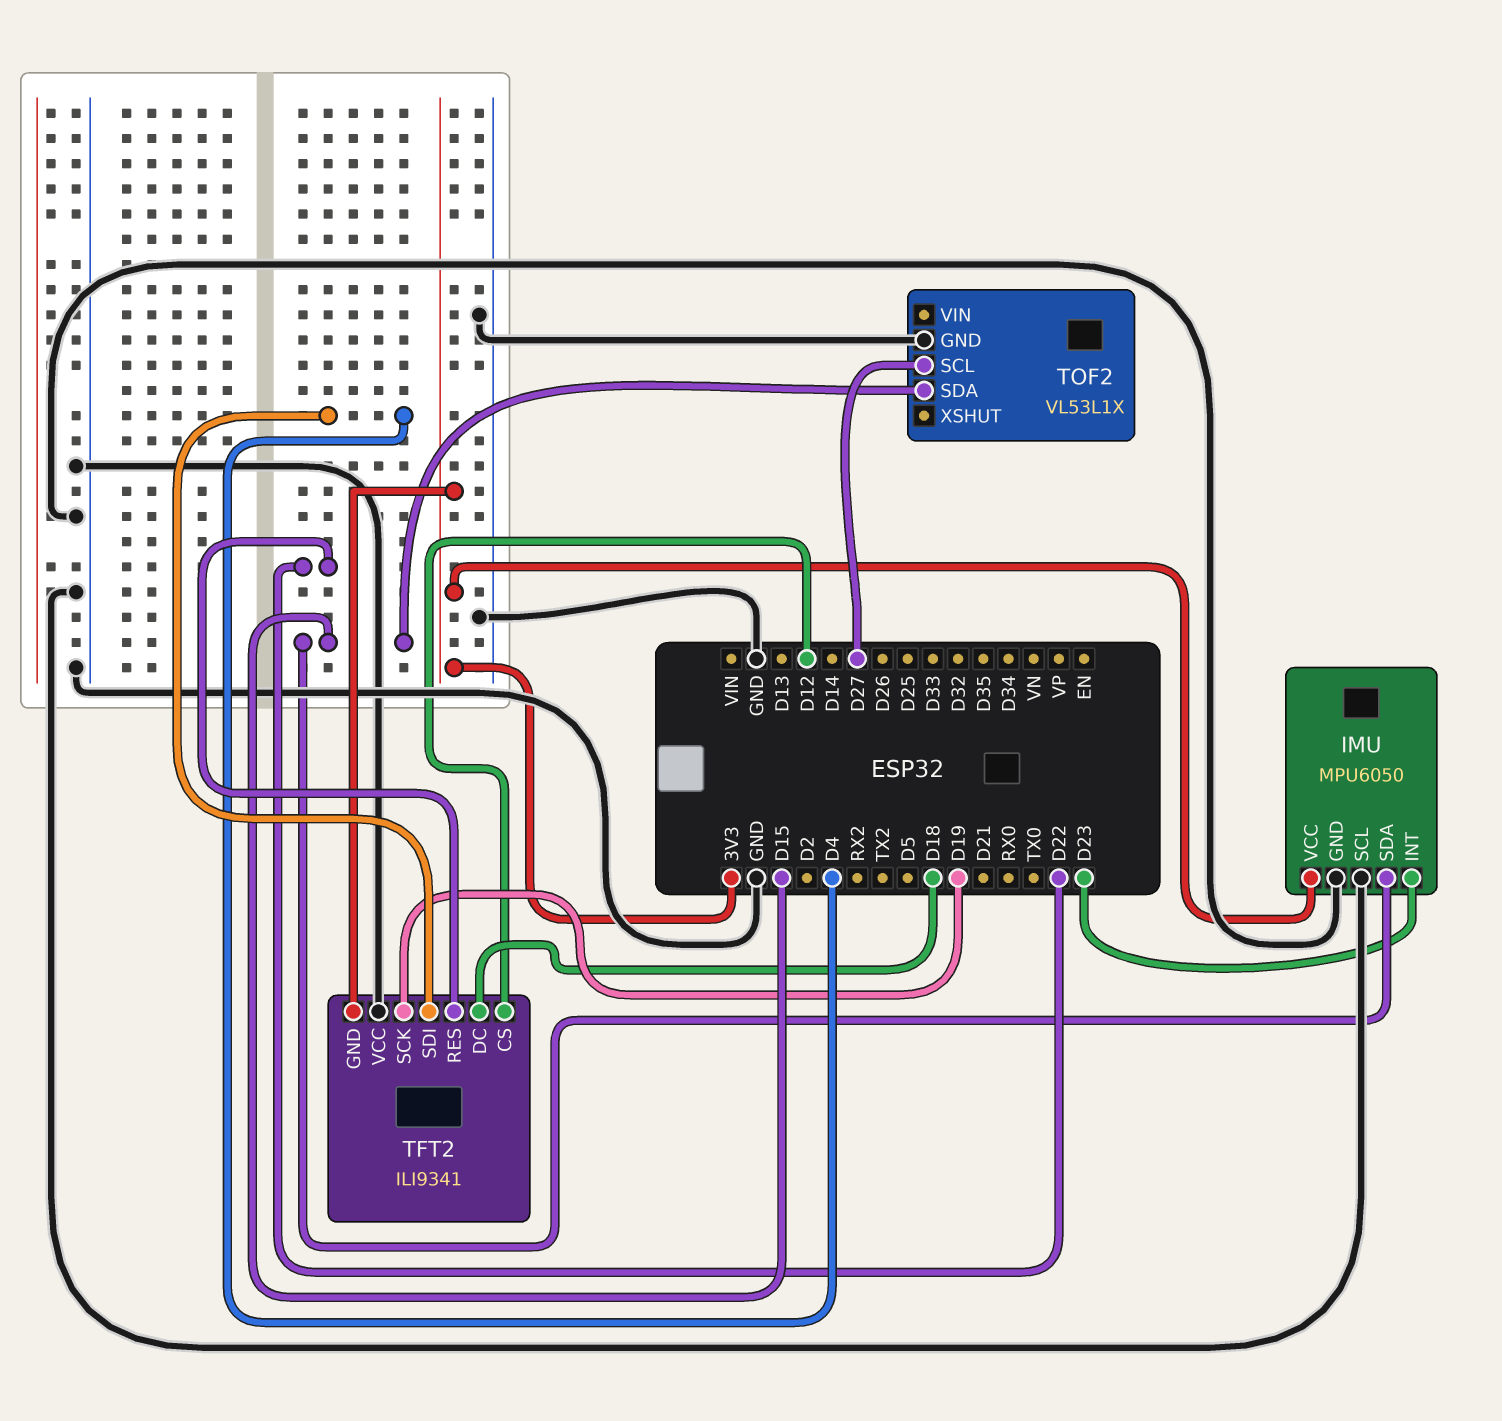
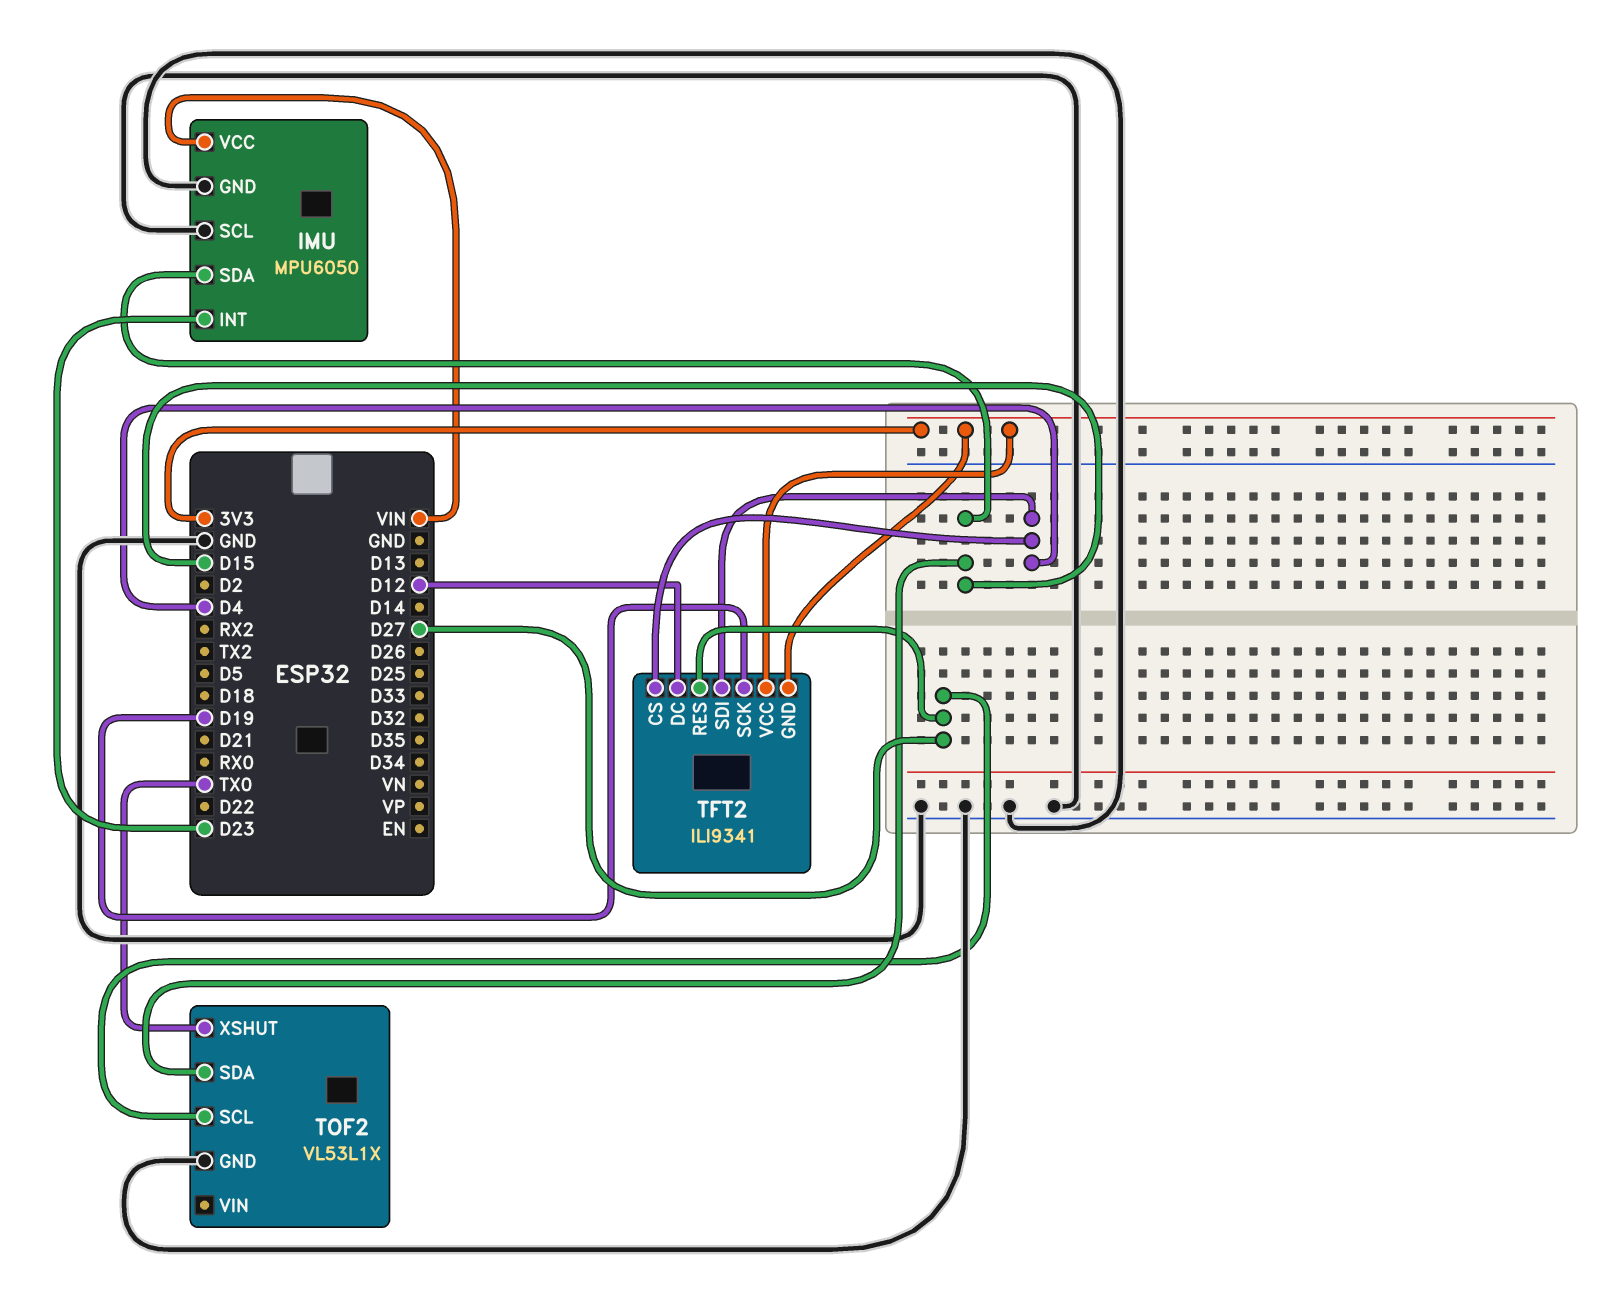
IMU pin VCC: 3V3 -> VIN
TFT2 pin CS: D12 -> D4
TFT2 pin DC: D18 -> D12
TFT2 pin RES: D22 -> D27
TFT2 pin VCC: GND -> 3V3
TOF2 pin XSHUT: none -> TX0

